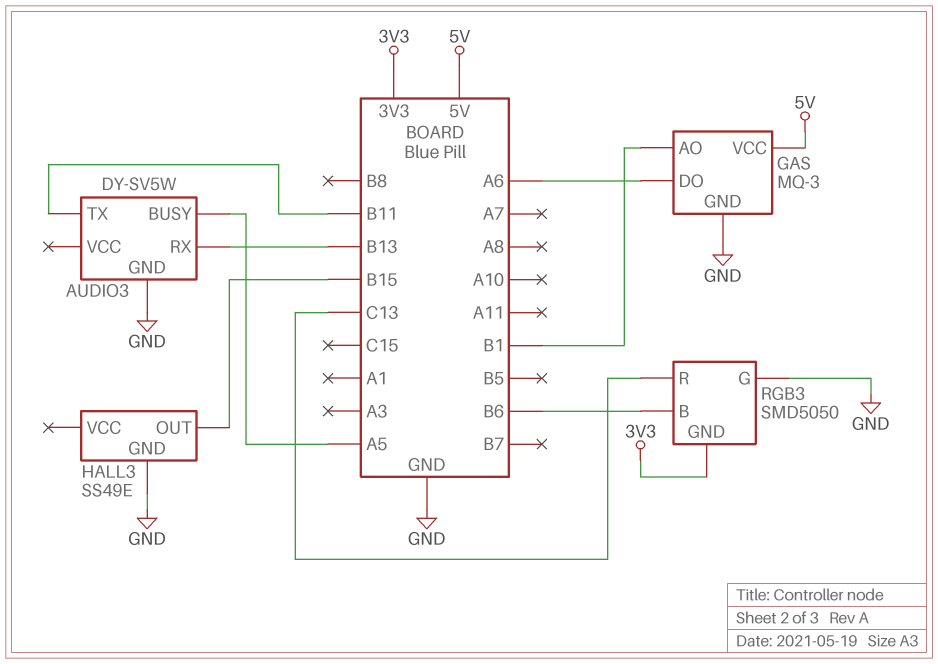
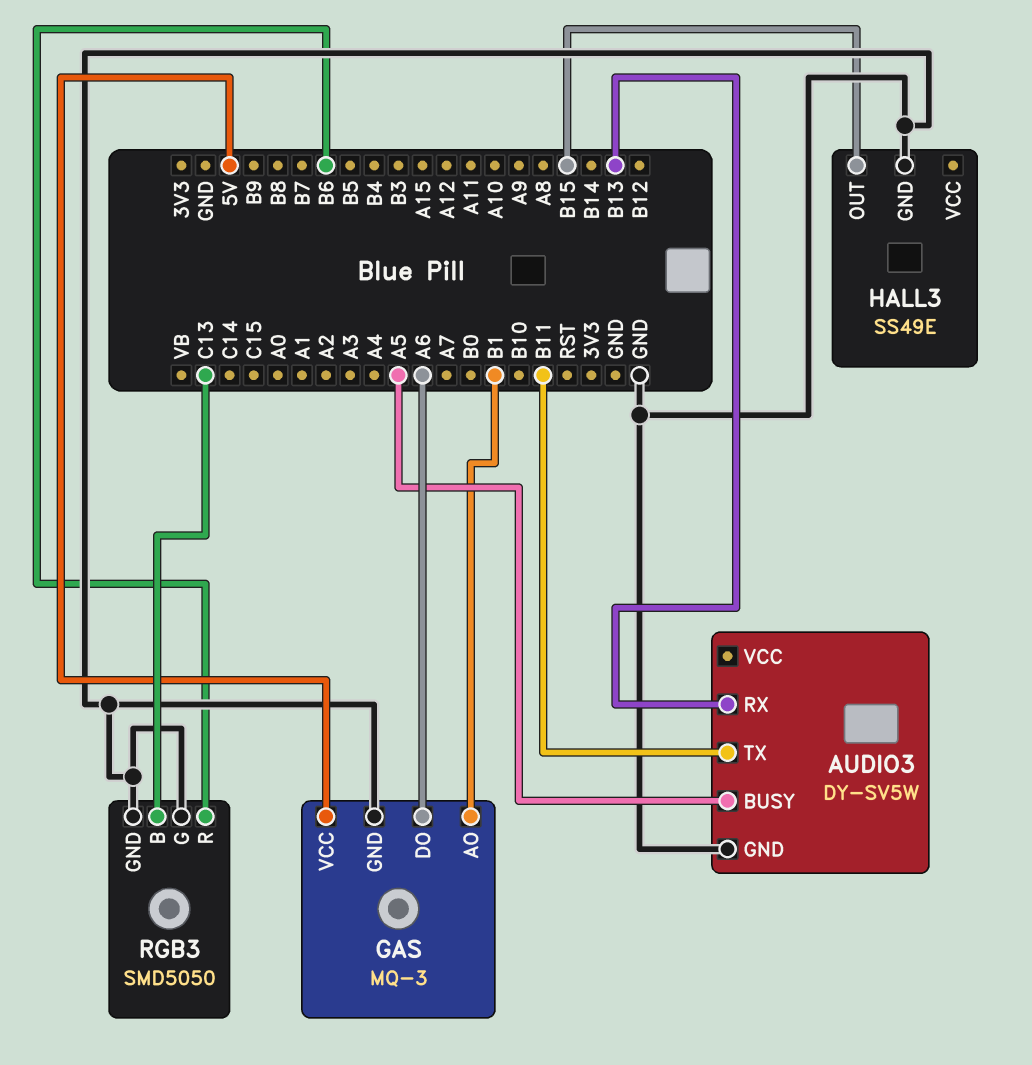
RGB3 pin B: B6 -> C13
RGB3 pin GND: 3V3 -> GND
RGB3 pin R: C13 -> B6

